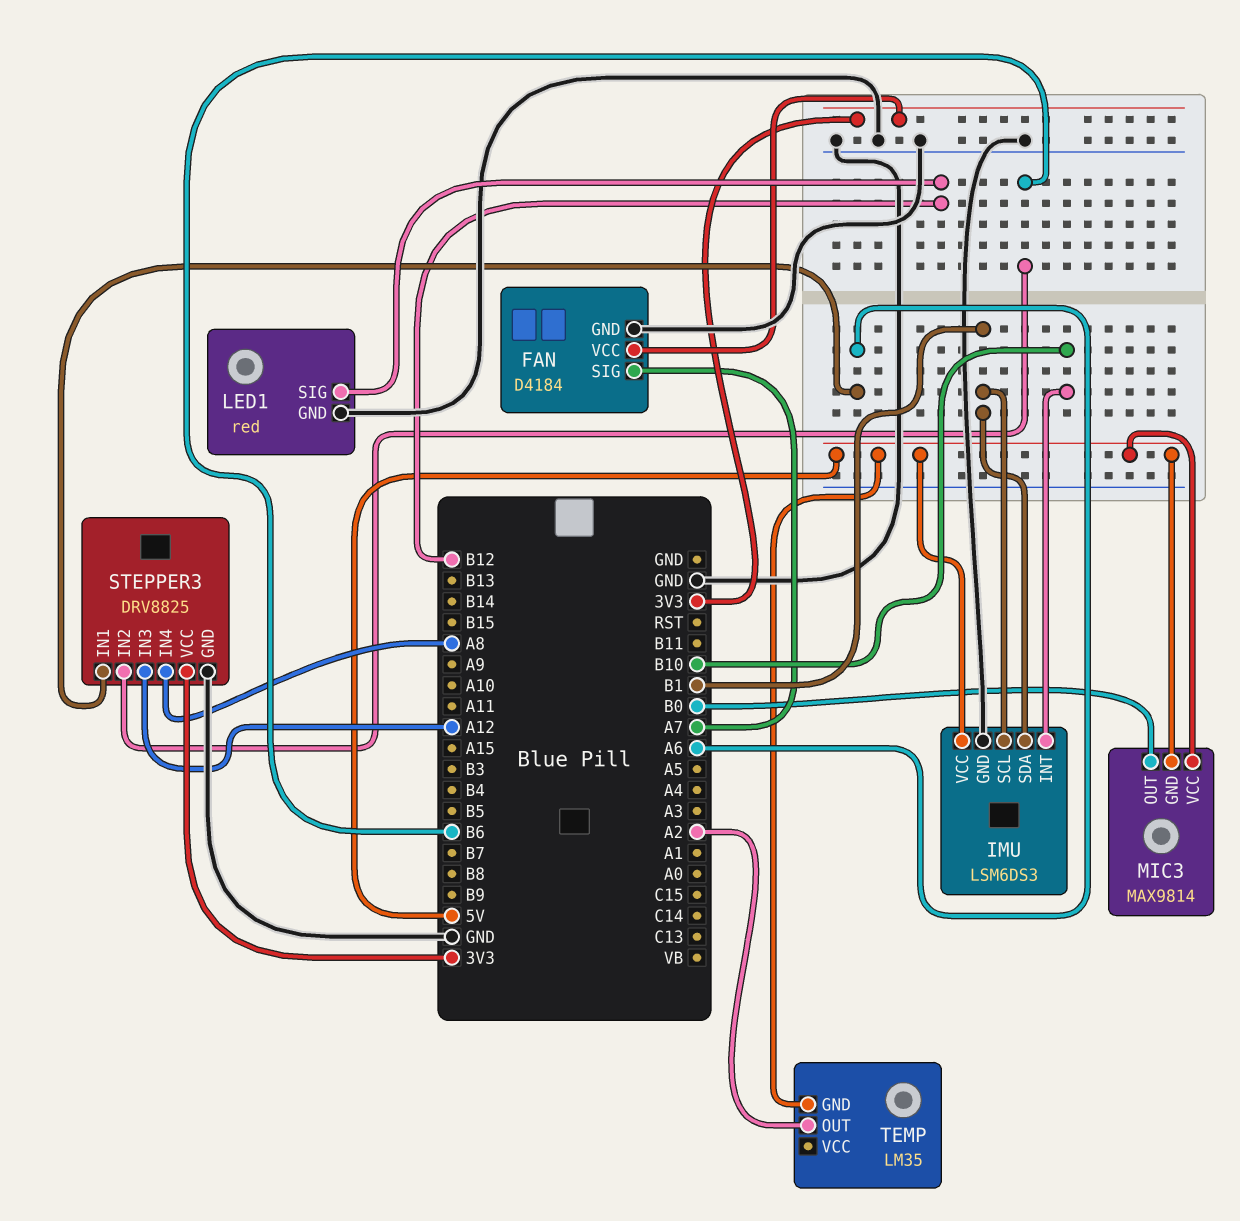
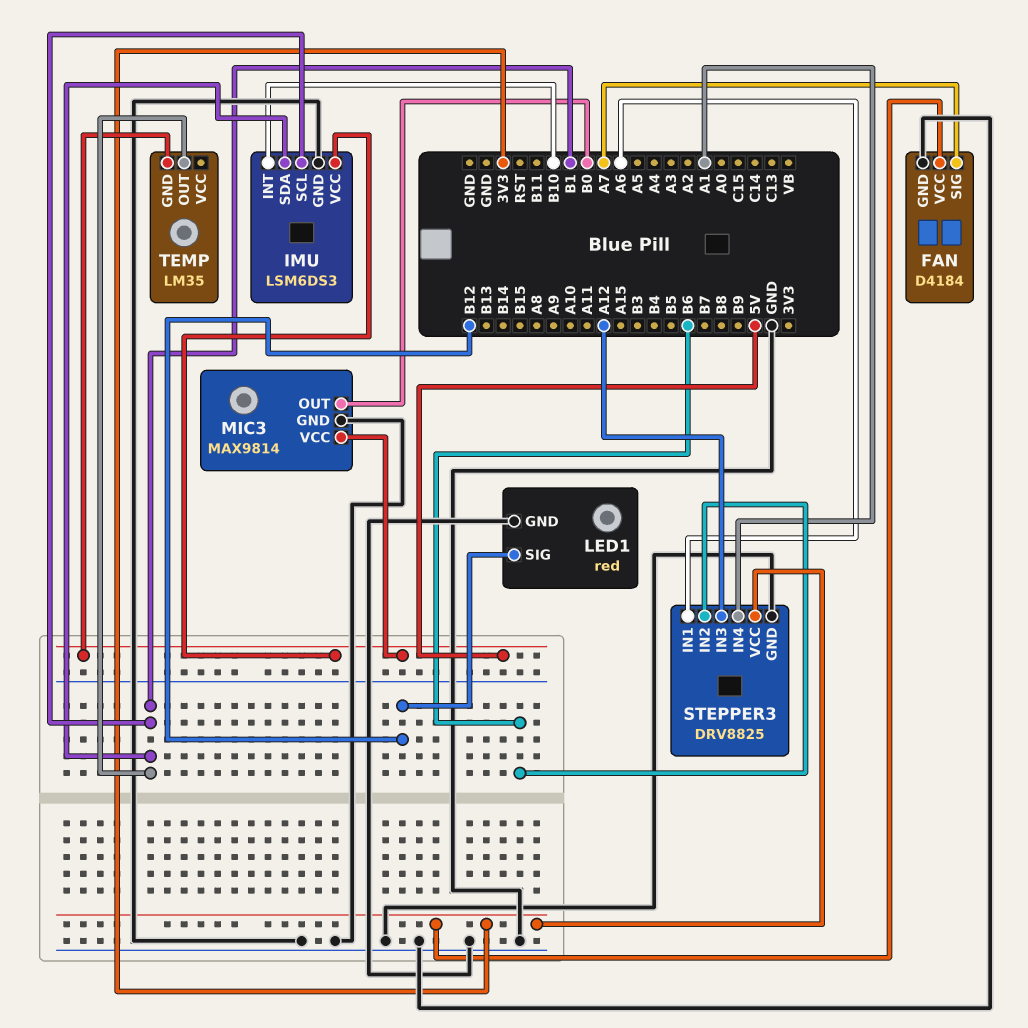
MIC3 pin GND: 5V -> GND
STEPPER3 pin IN4: A8 -> A1
TEMP pin OUT: A2 -> B1

